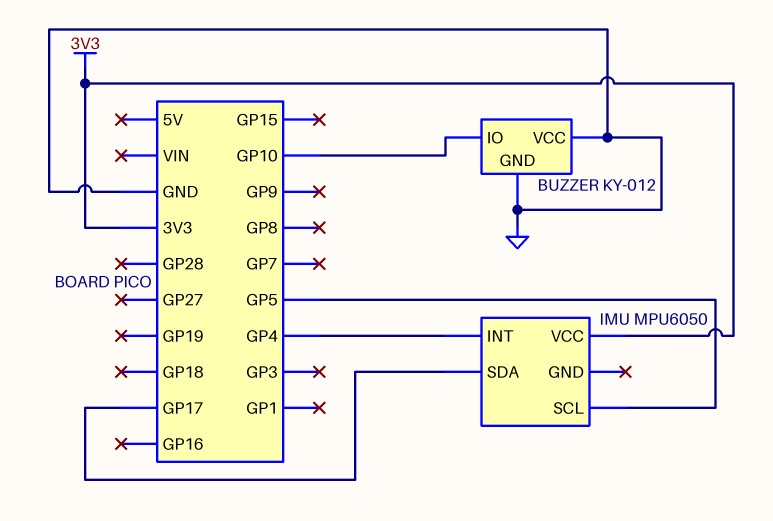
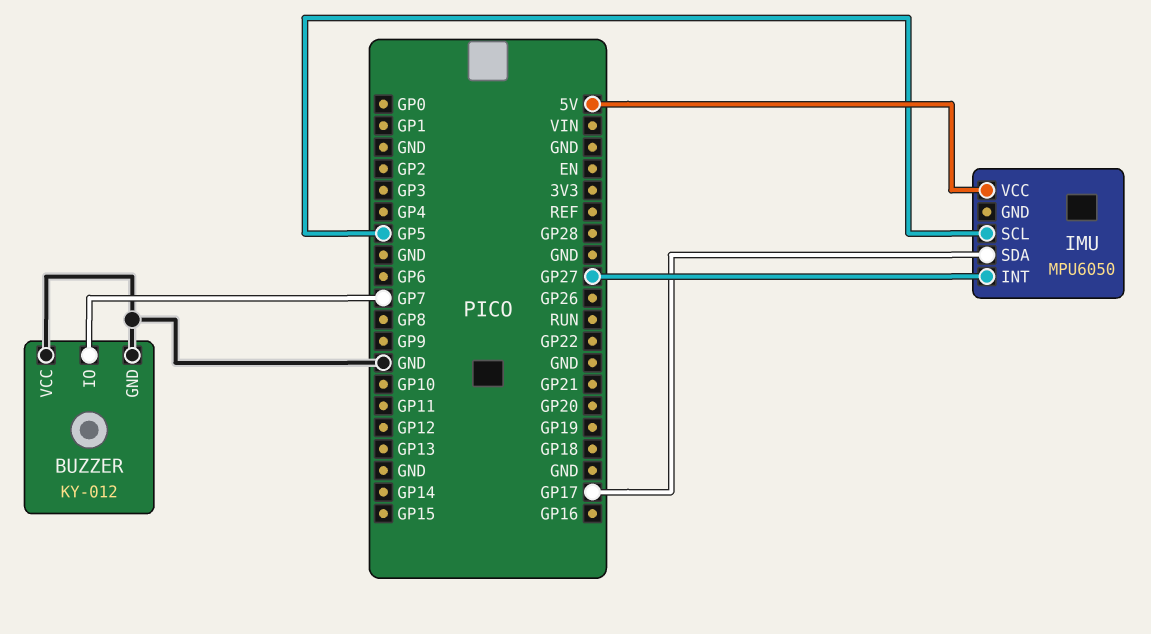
BUZZER pin IO: GP10 -> GP7
IMU pin INT: GP4 -> GP27
IMU pin VCC: 3V3 -> 5V

